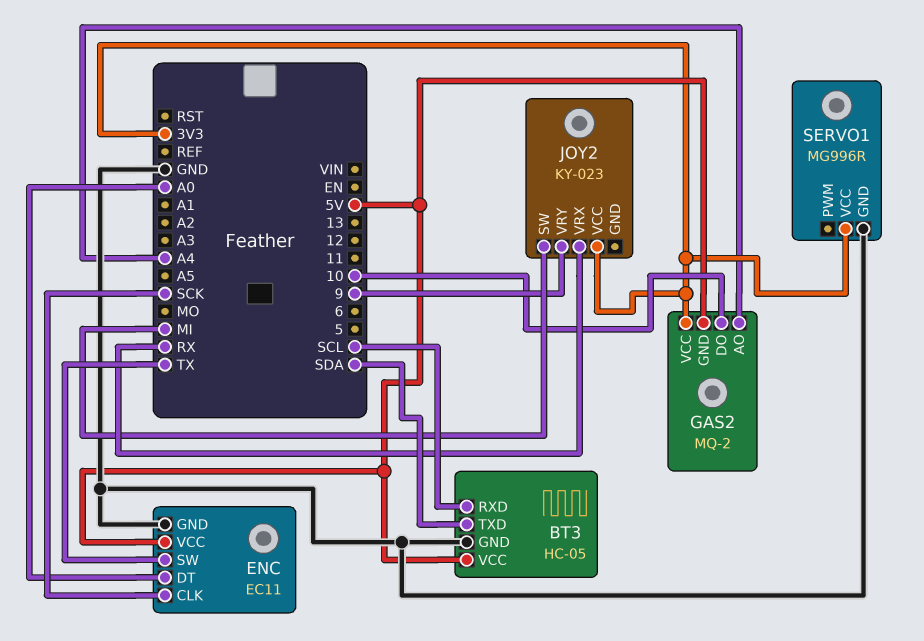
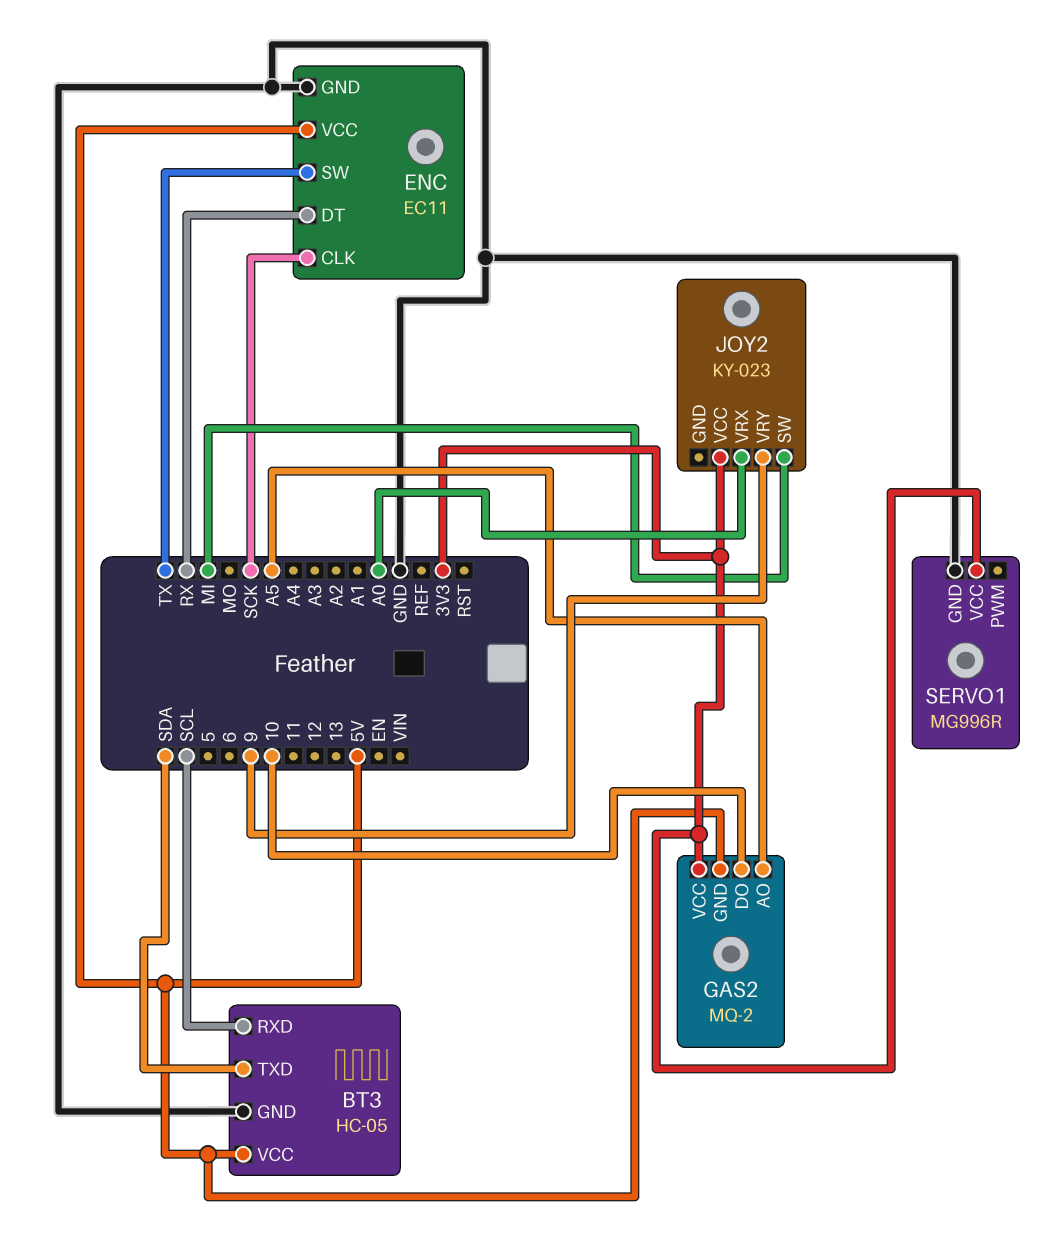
ENC pin DT: A0 -> RX
GAS2 pin AO: A4 -> A5
JOY2 pin VRX: RX -> A0

